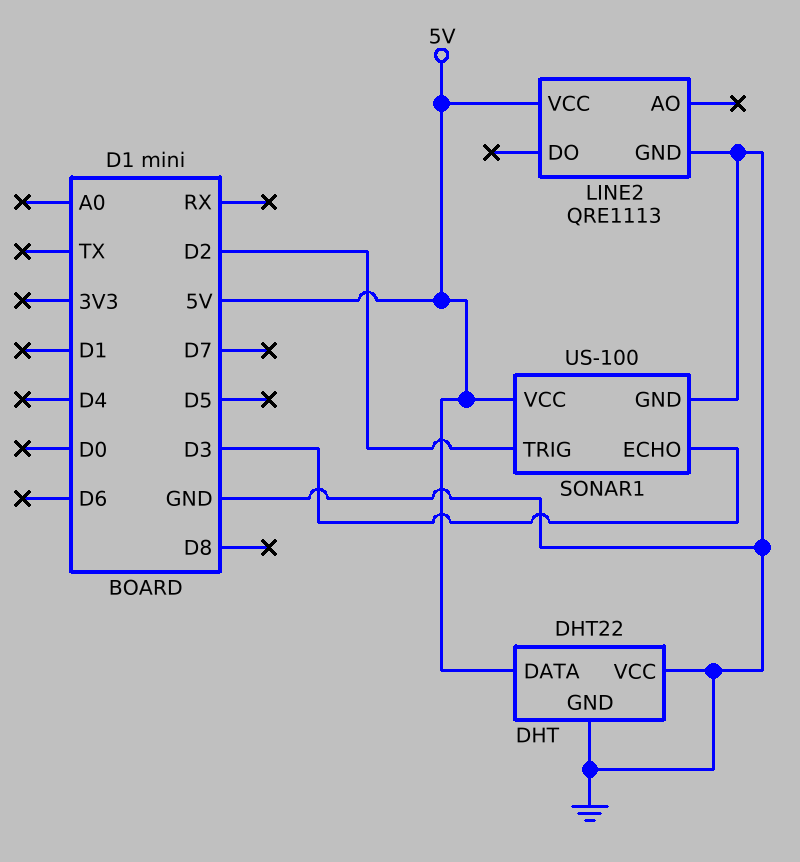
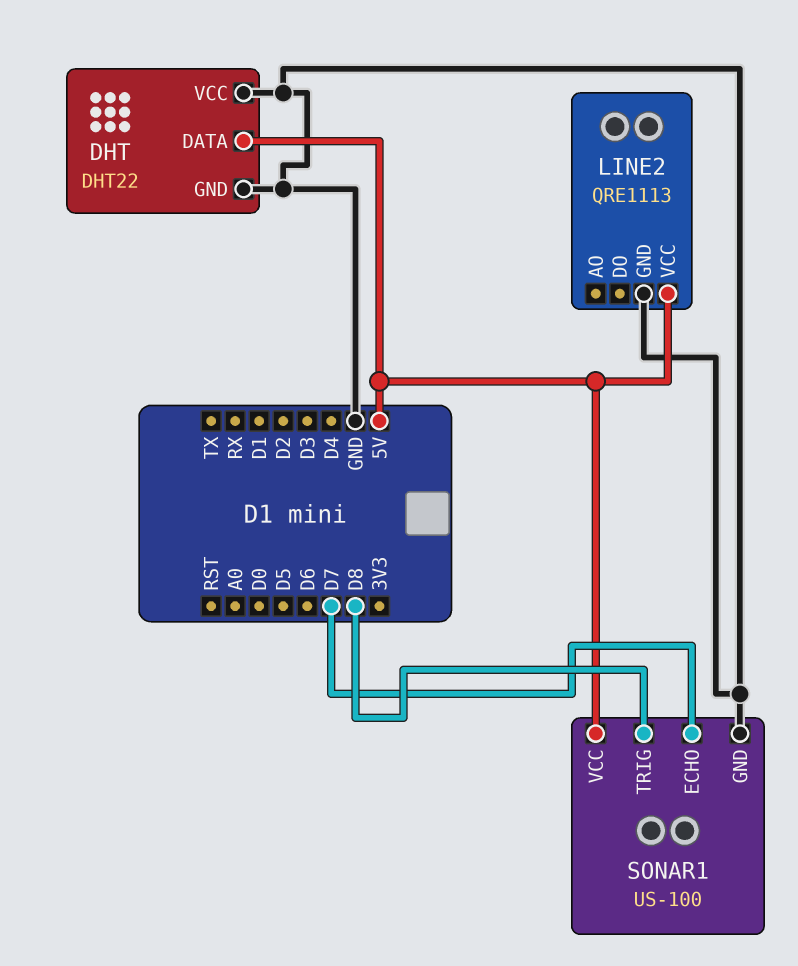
SONAR1 pin ECHO: D3 -> D7
SONAR1 pin TRIG: D2 -> D8

